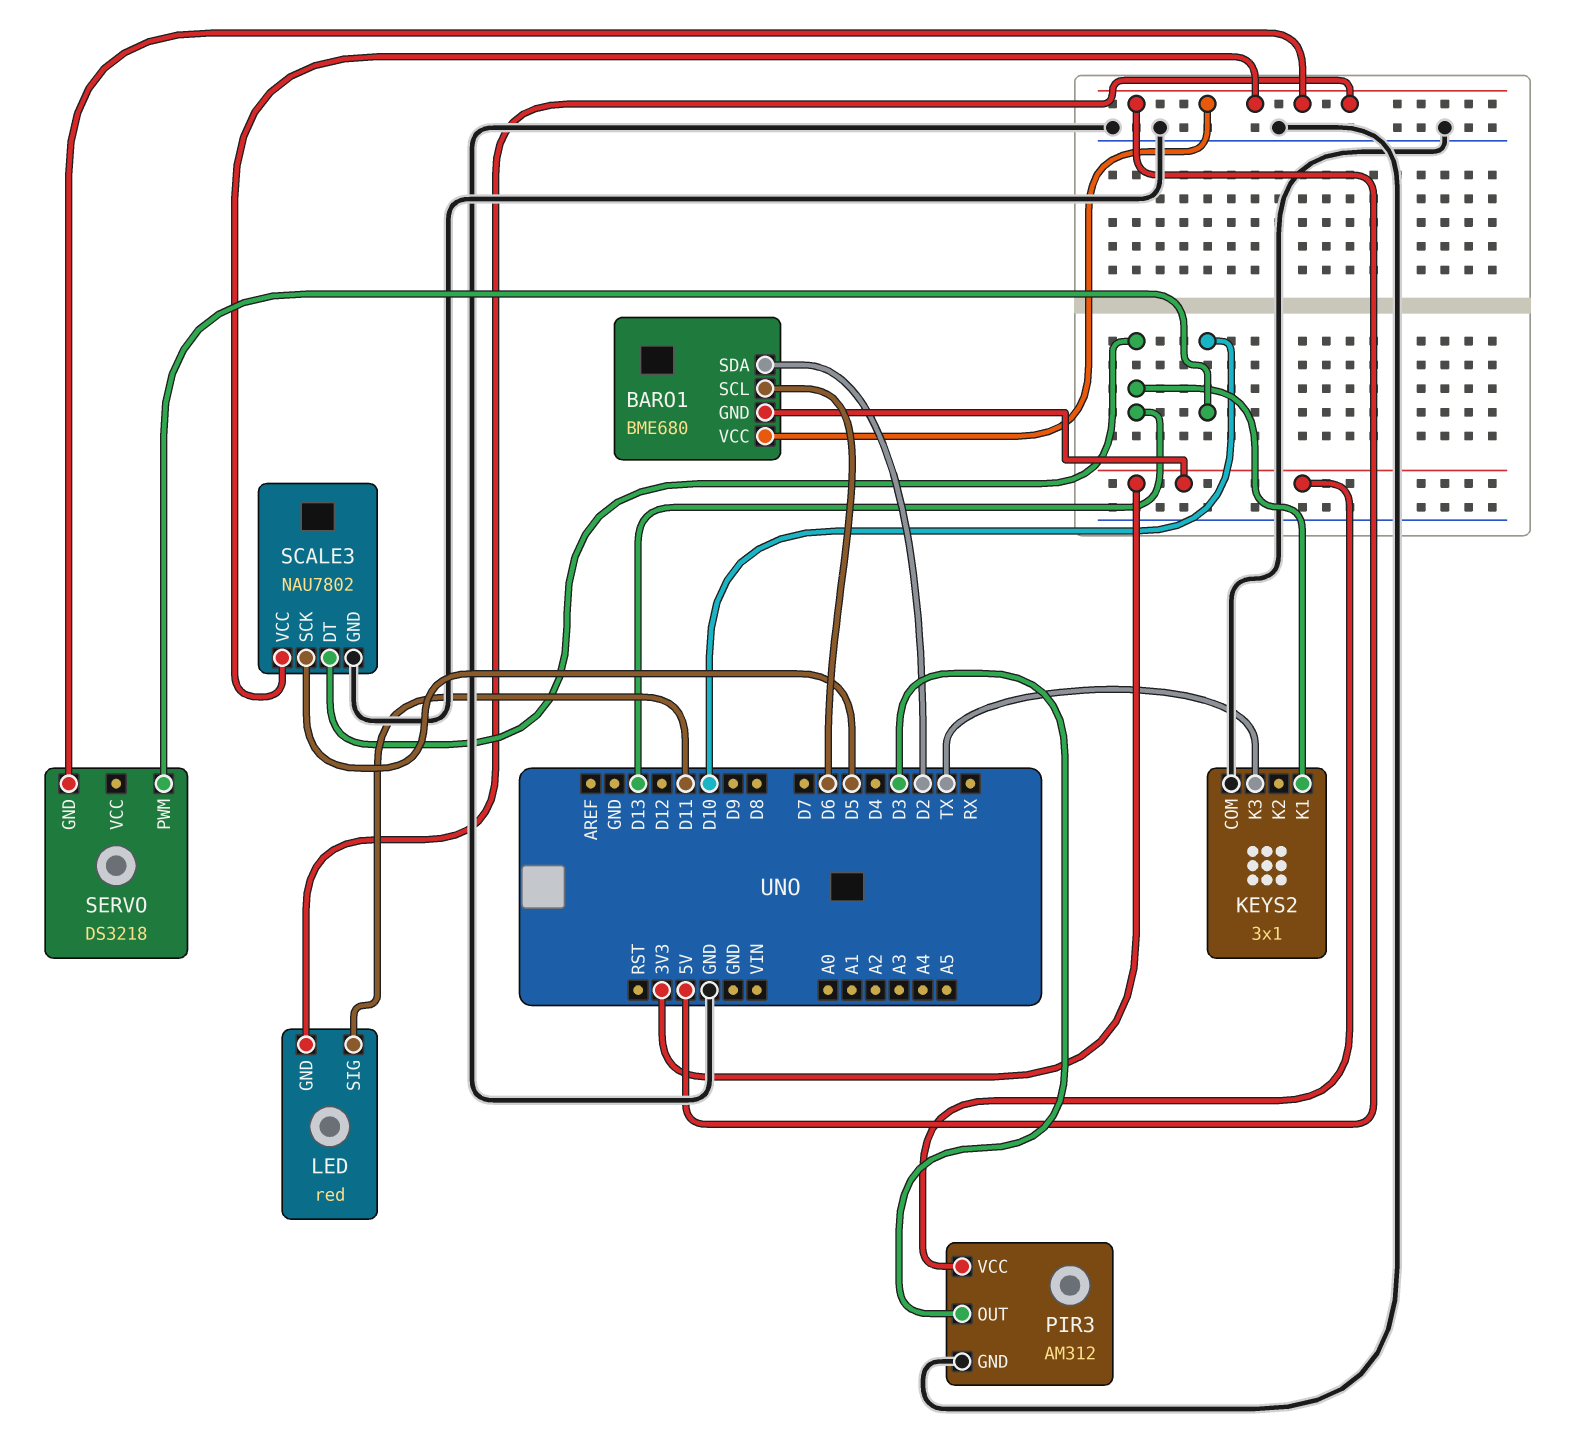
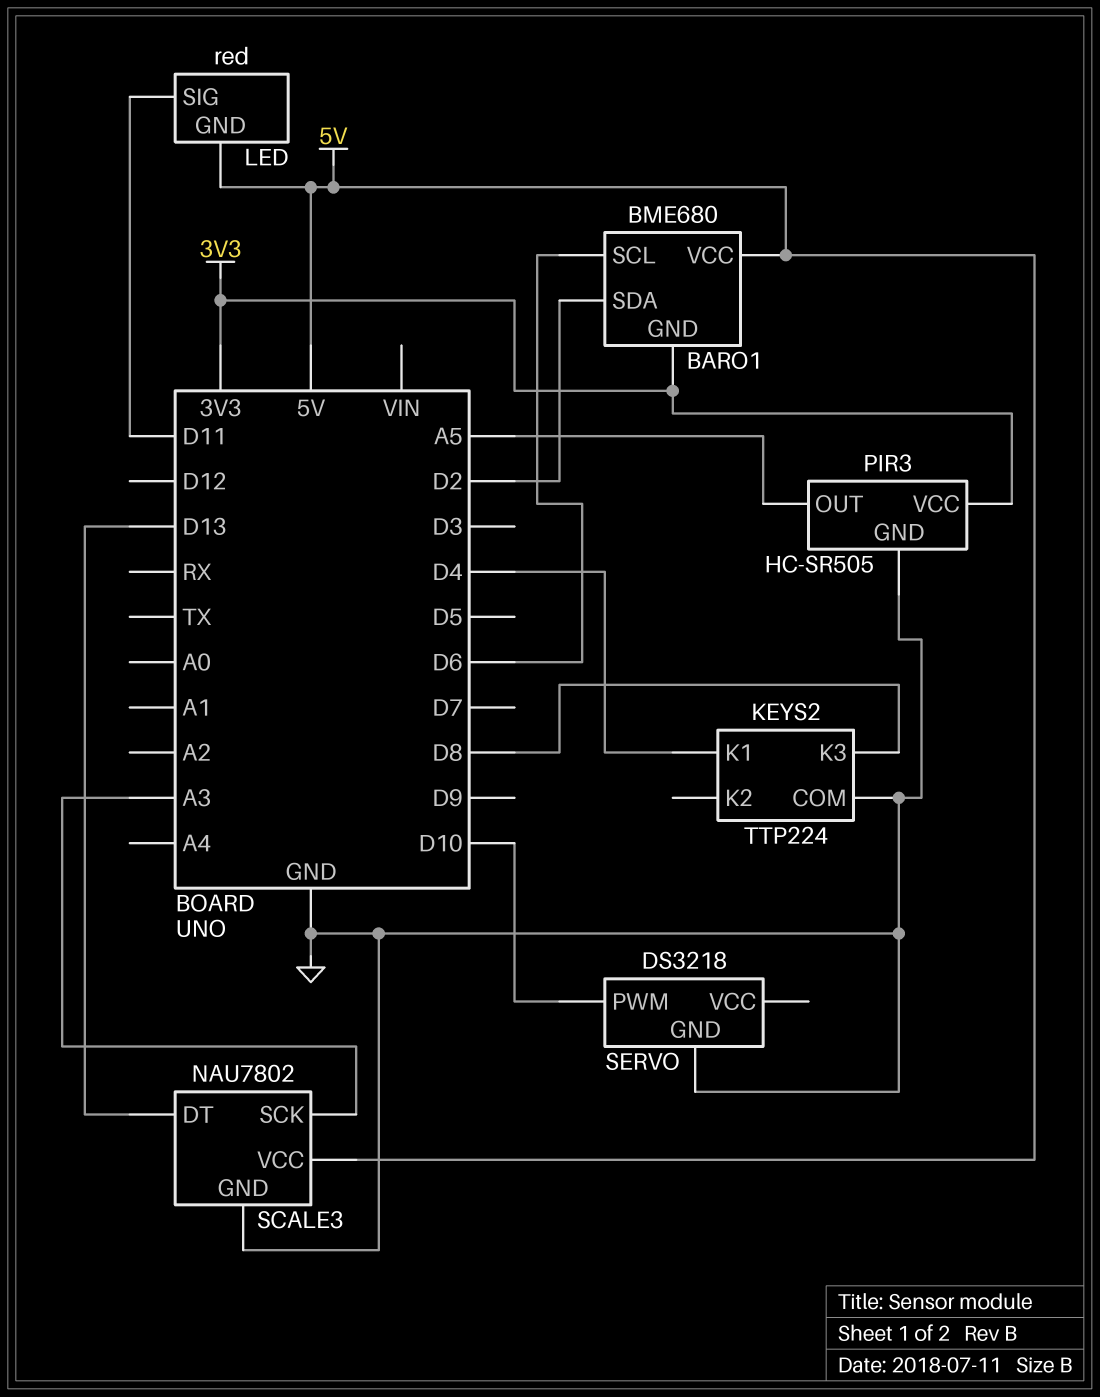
KEYS2: 3x1 -> TTP224
KEYS2 pin K1: D13 -> D4
KEYS2 pin K3: TX -> D8
PIR3: AM312 -> HC-SR505
PIR3 pin OUT: D3 -> A5
SCALE3 pin SCK: D5 -> A3
SERVO pin GND: 5V -> GND

